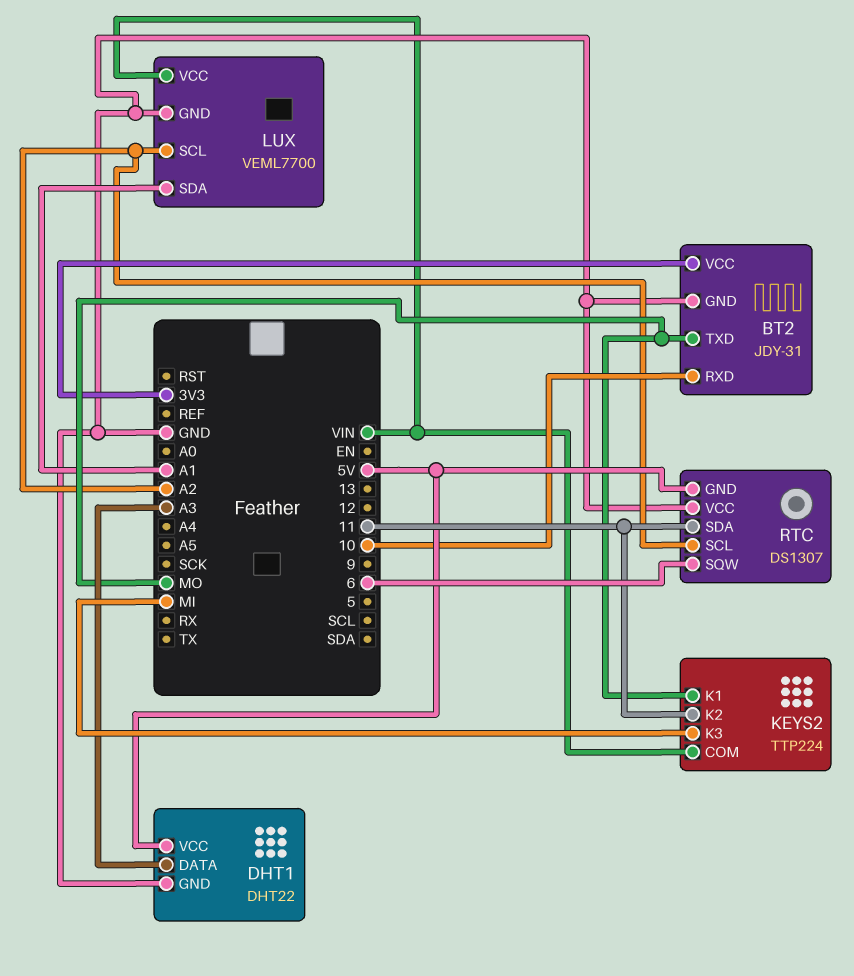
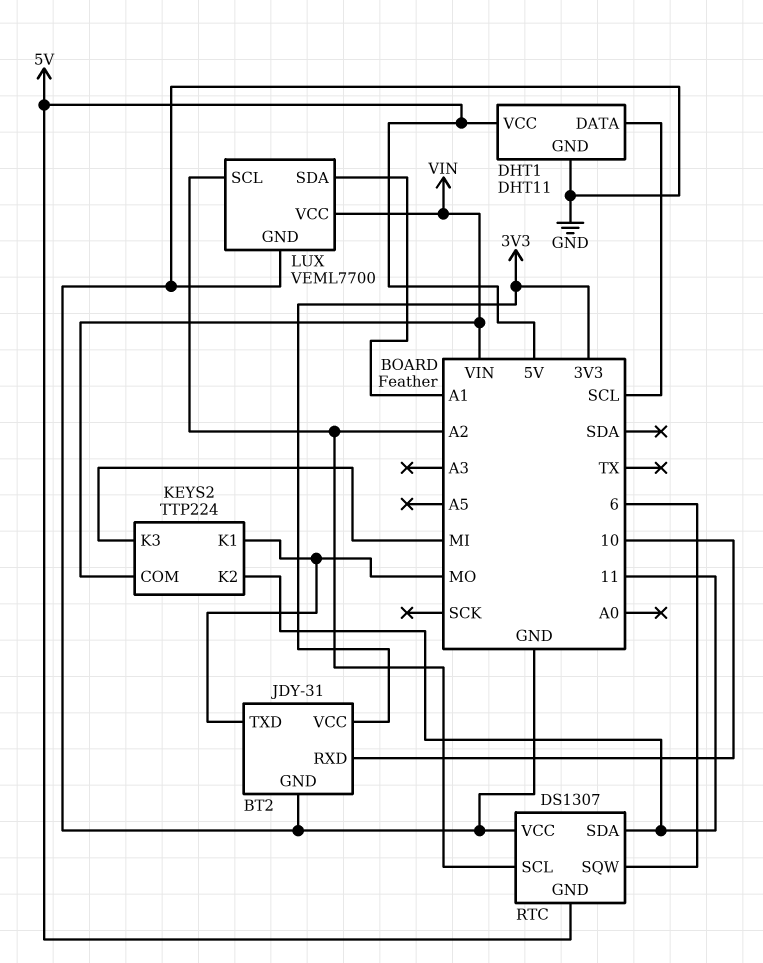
DHT1: DHT22 -> DHT11
DHT1 pin DATA: A3 -> SCL

